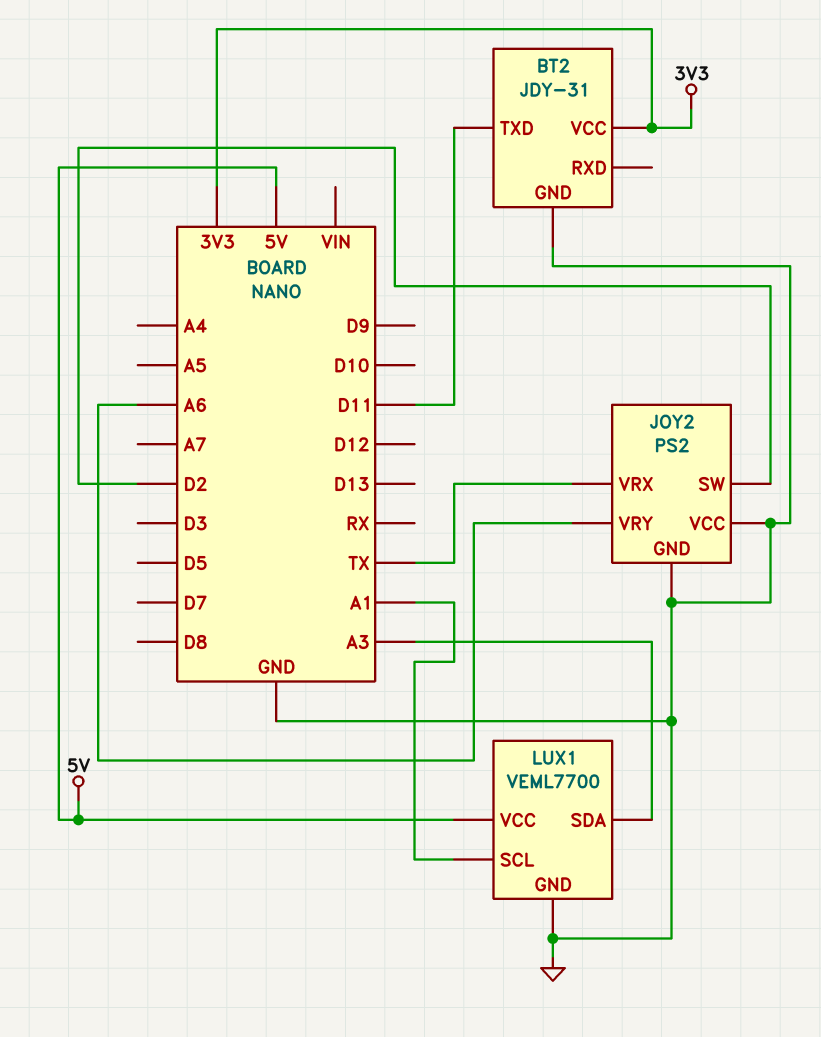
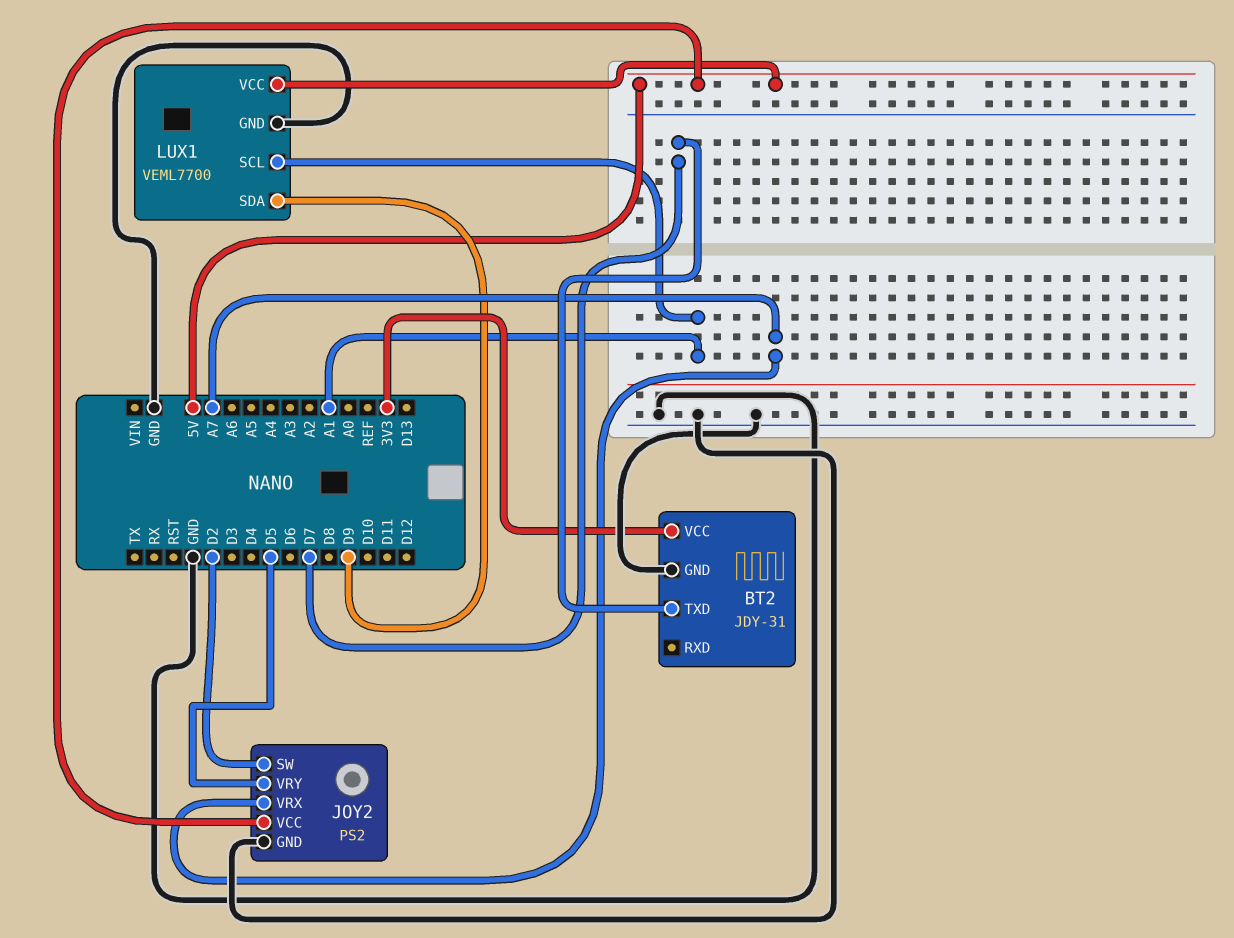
BT2 pin TXD: D11 -> D7
JOY2 pin VCC: GND -> 5V
JOY2 pin VRX: TX -> A7
JOY2 pin VRY: A6 -> D5
LUX1 pin SDA: A3 -> D9

